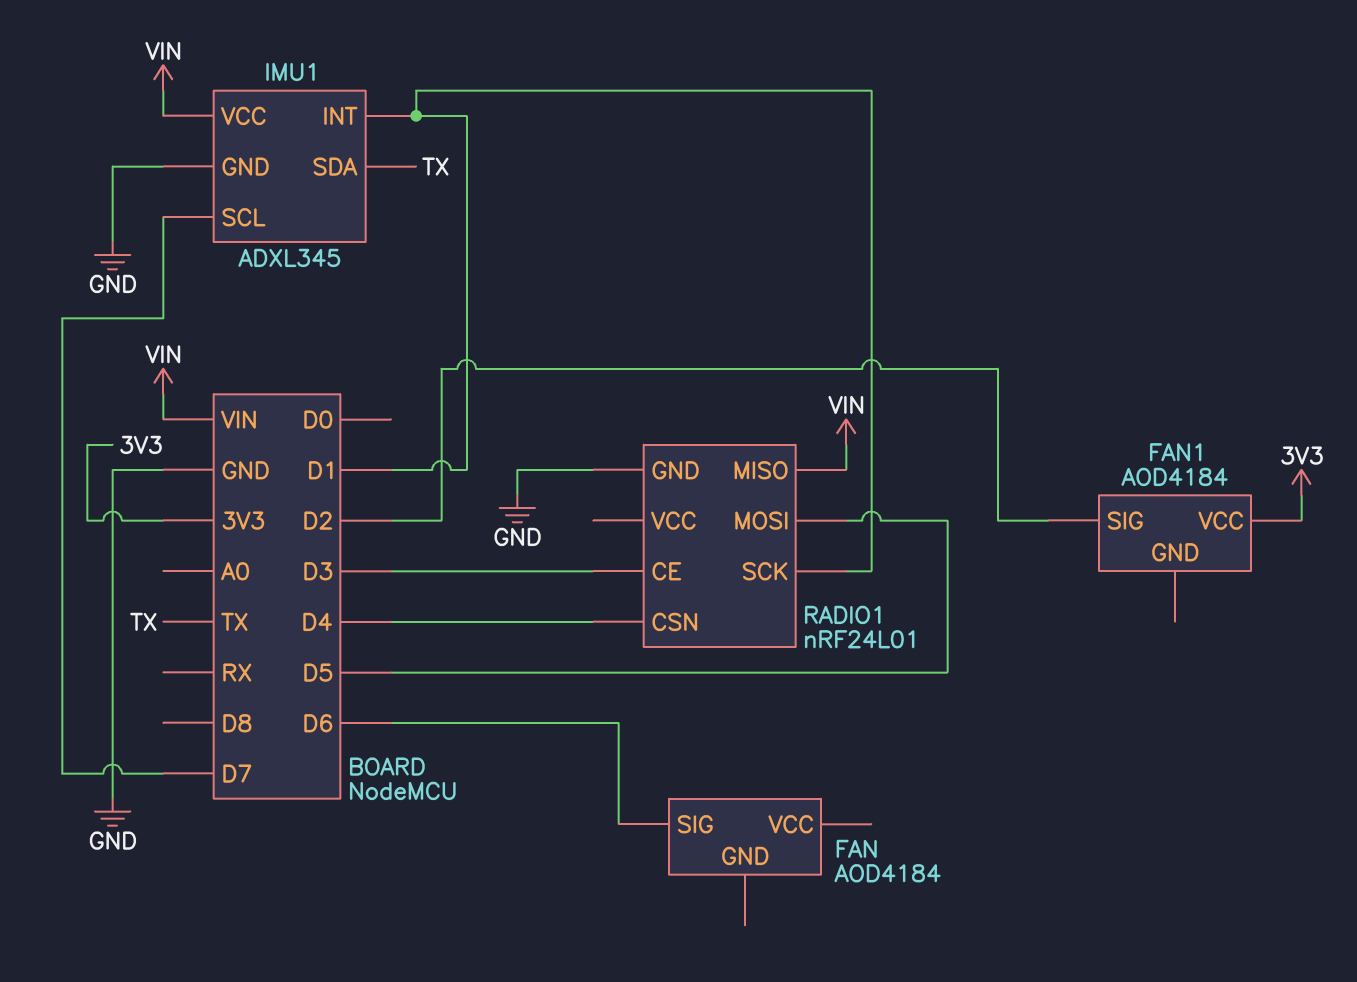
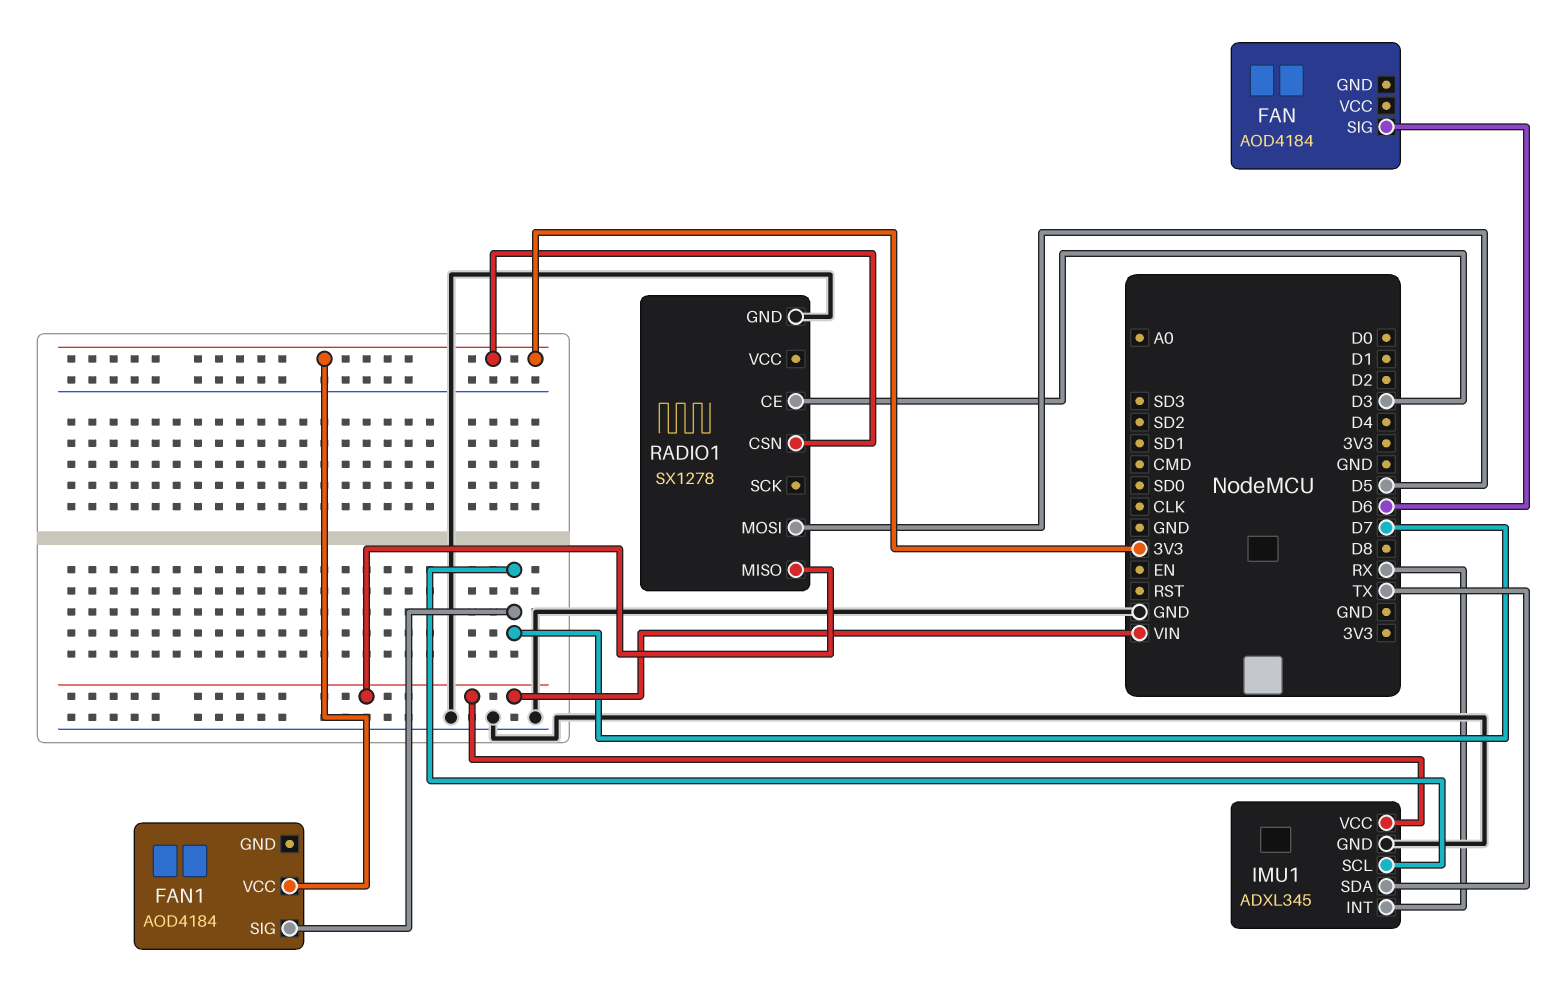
FAN1 pin SIG: D2 -> D7
IMU1 pin INT: D1 -> RX
RADIO1: nRF24L01 -> SX1278
RADIO1 pin CSN: D4 -> 3V3
RADIO1 pin SCK: D1 -> none

